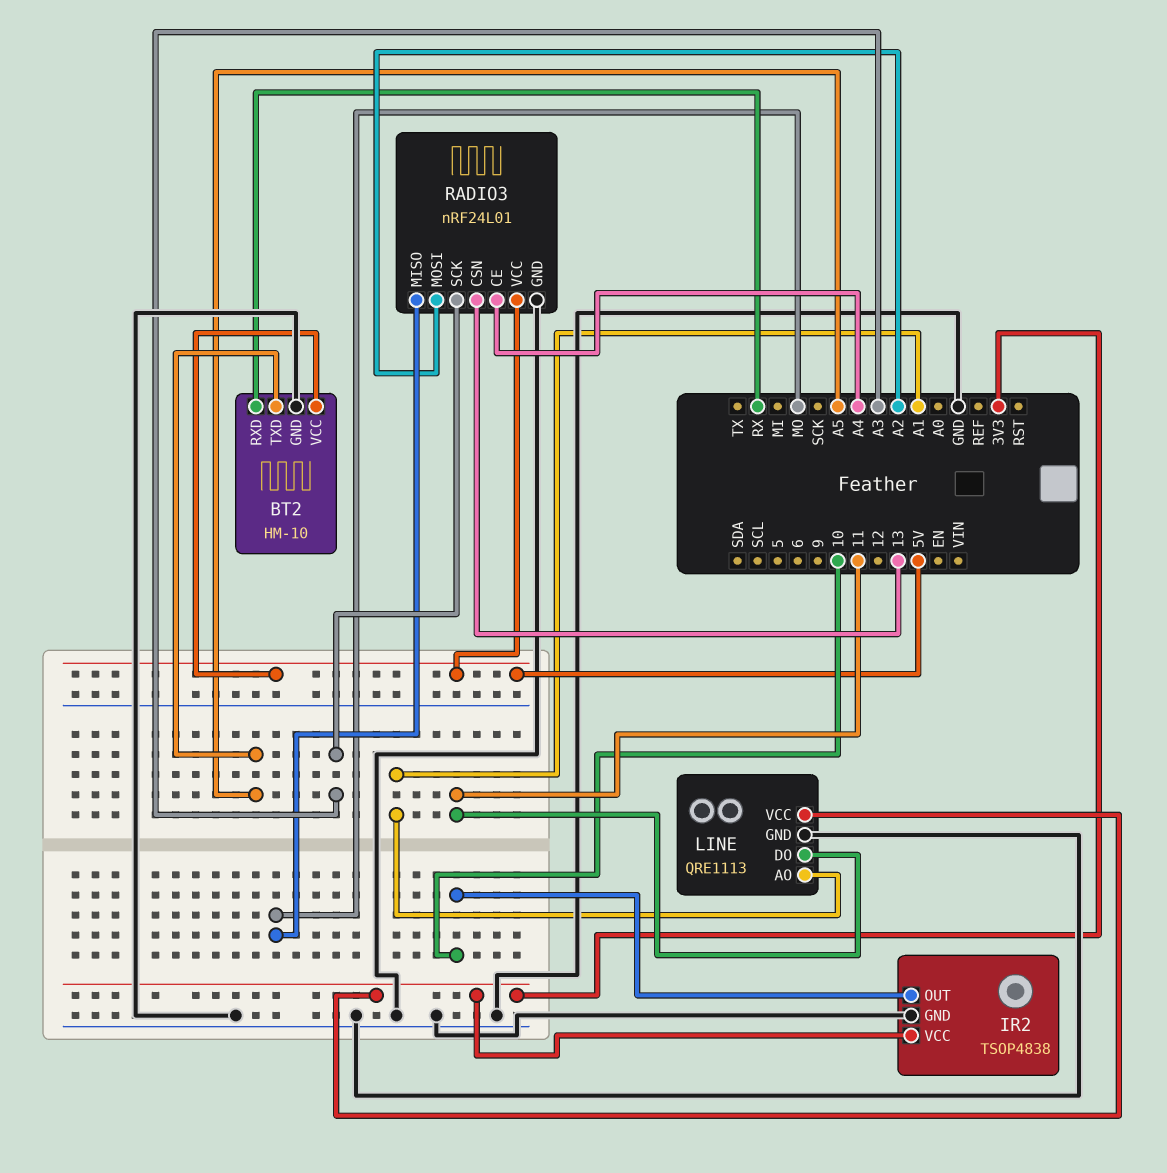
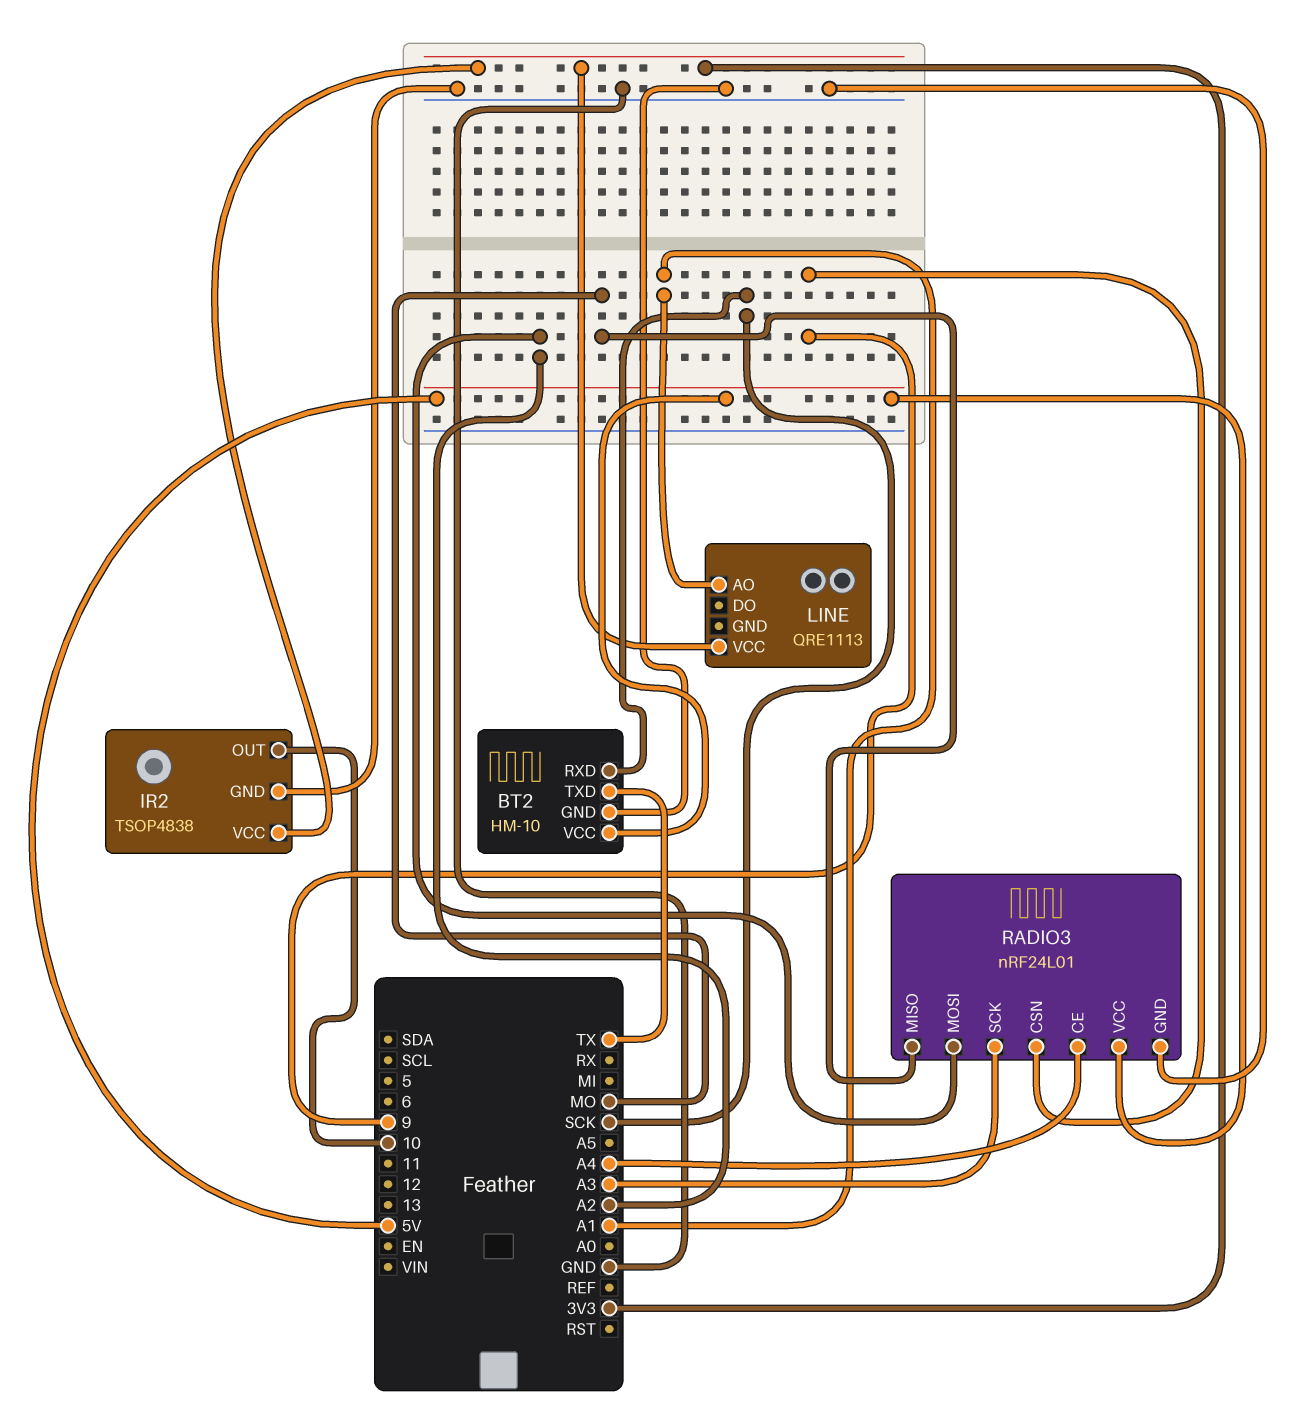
BT2 pin RXD: RX -> SCK
BT2 pin TXD: A5 -> TX
LINE pin DO: 11 -> none
LINE pin GND: GND -> none
RADIO3 pin CSN: 13 -> 9

